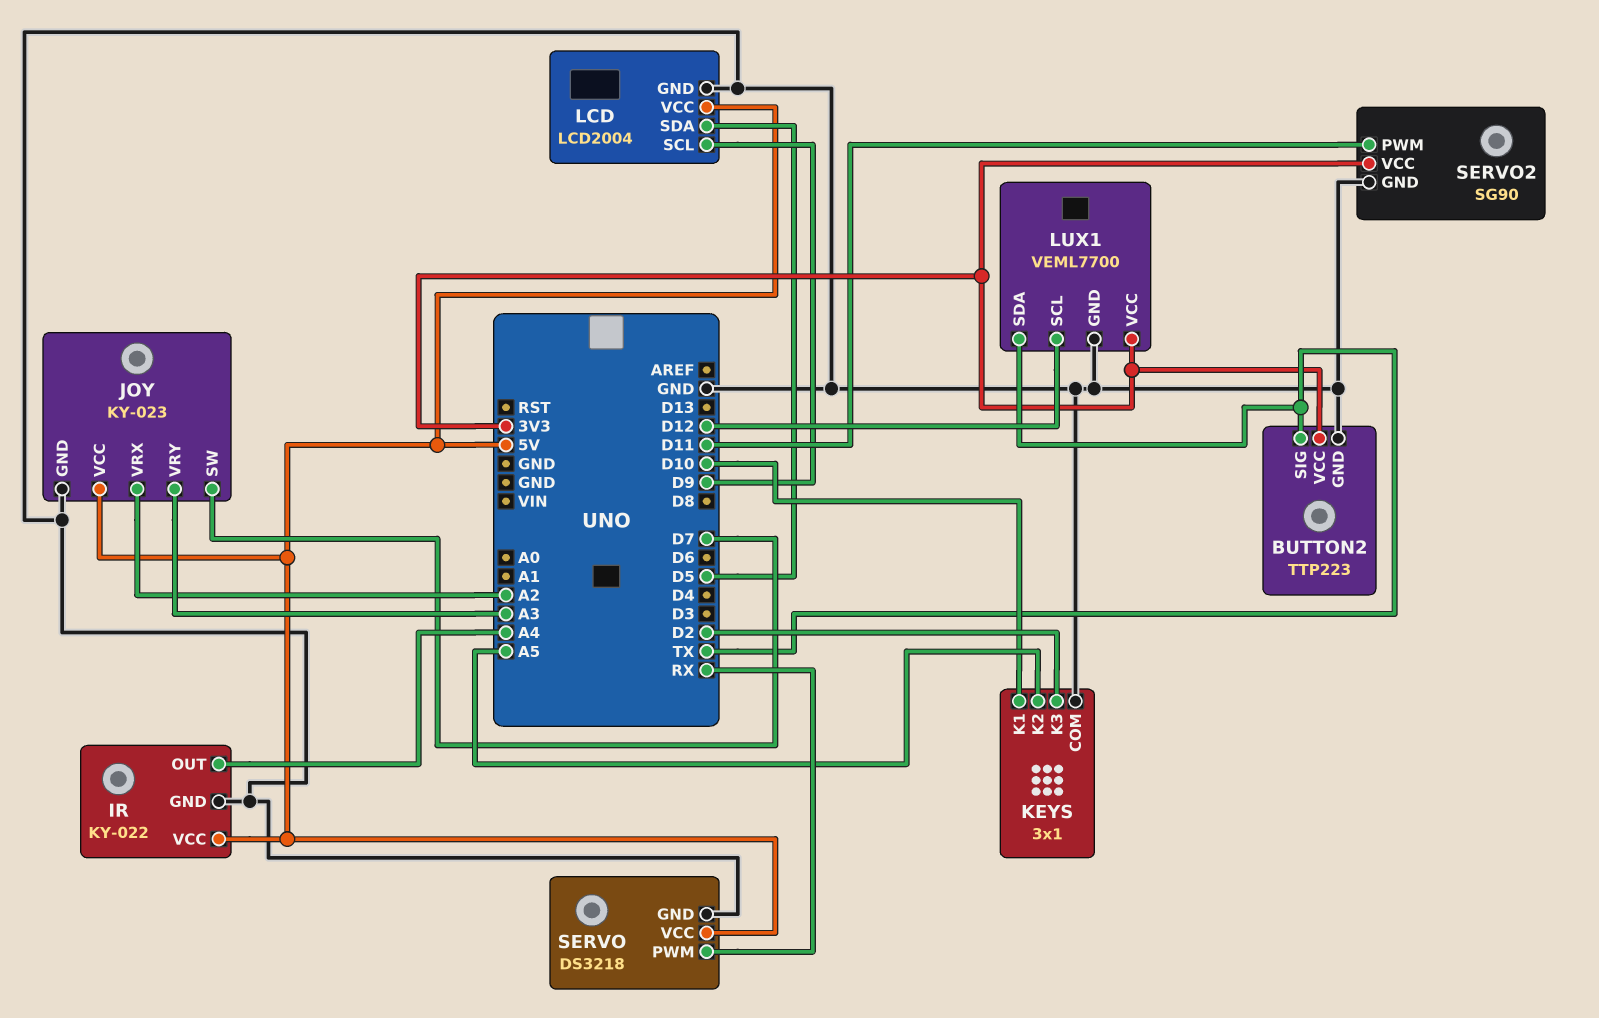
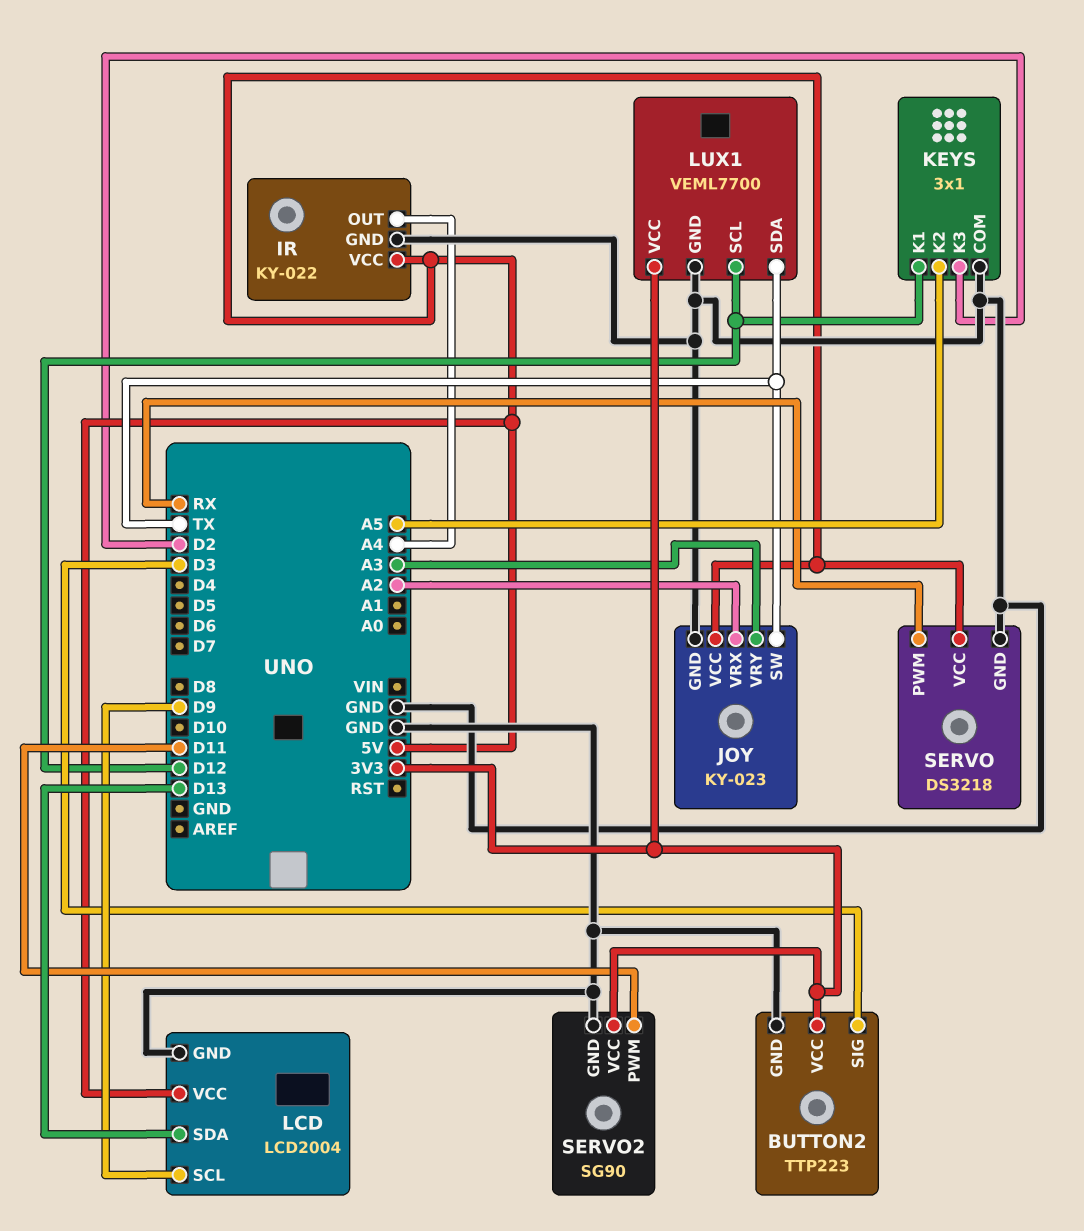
BUTTON2 pin SIG: TX -> D3
JOY pin SW: D7 -> TX
KEYS pin K1: D10 -> D12
LCD pin SDA: D5 -> D13

